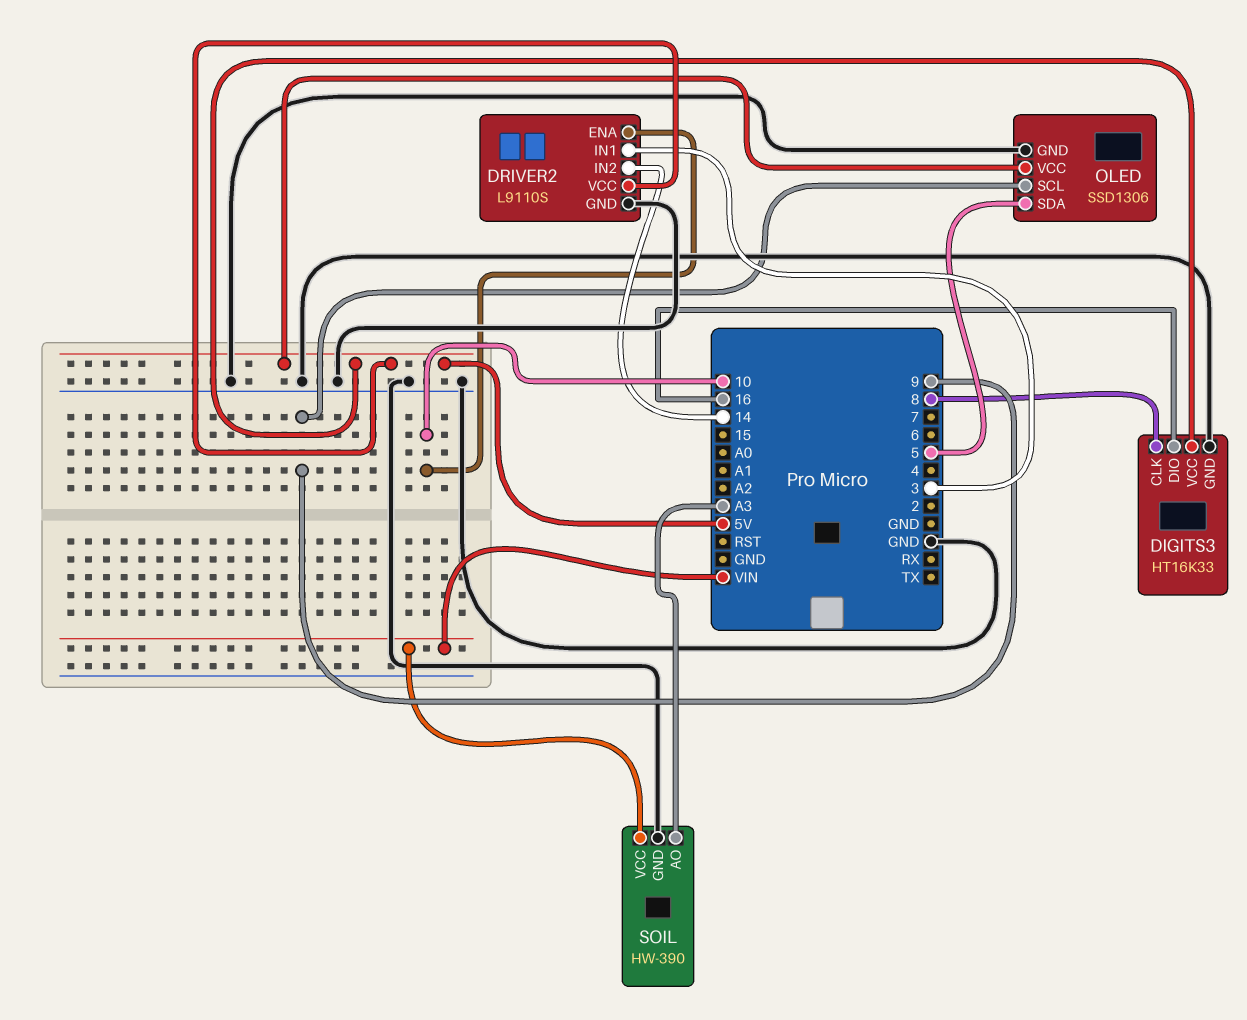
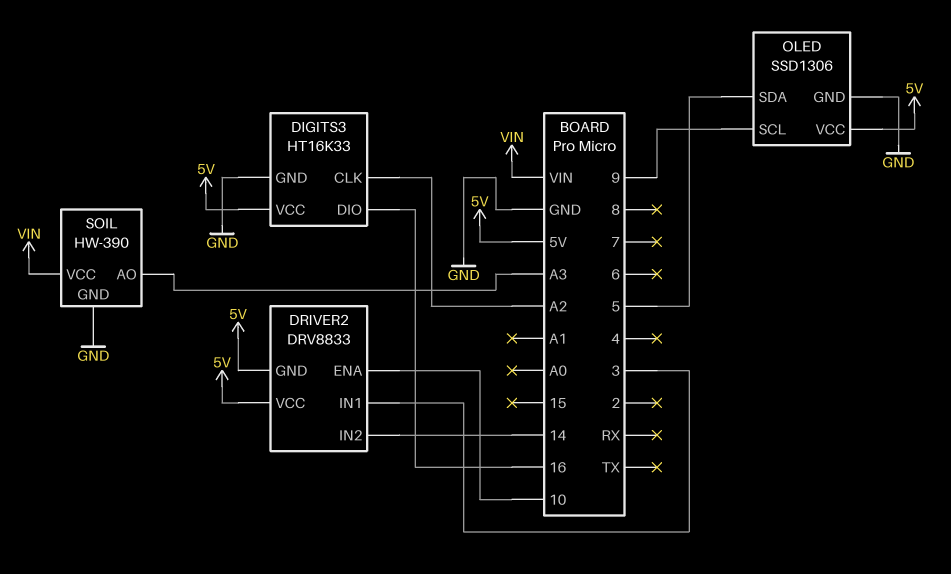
DIGITS3 pin CLK: 8 -> A2
DRIVER2: L9110S -> DRV8833
DRIVER2 pin GND: GND -> 5V

